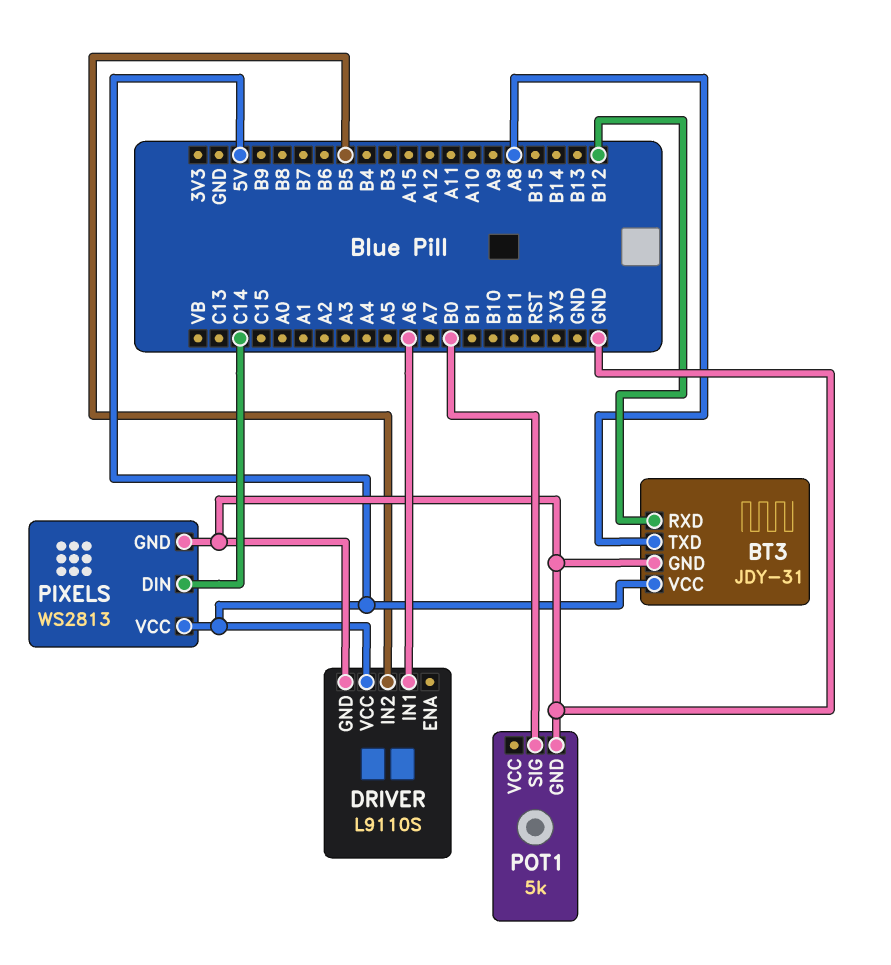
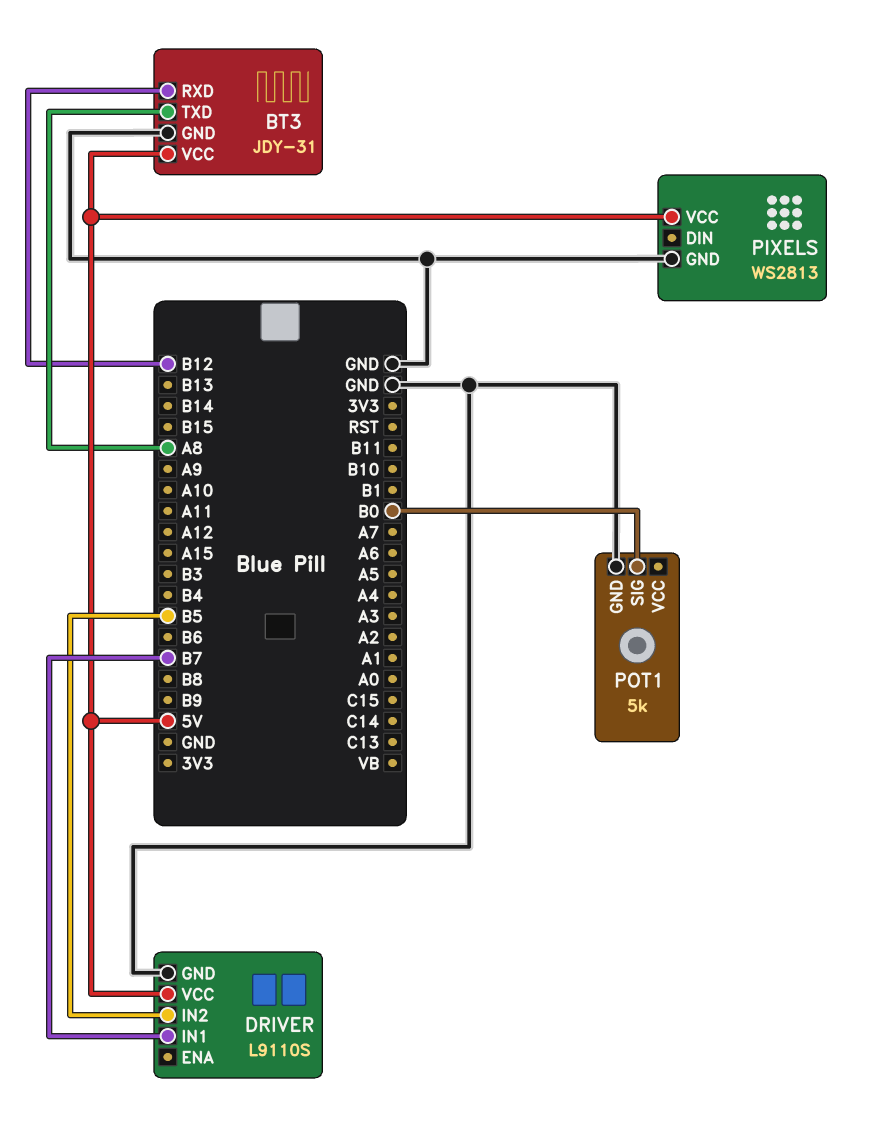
DRIVER pin IN1: A6 -> B7
PIXELS pin DIN: C14 -> none

